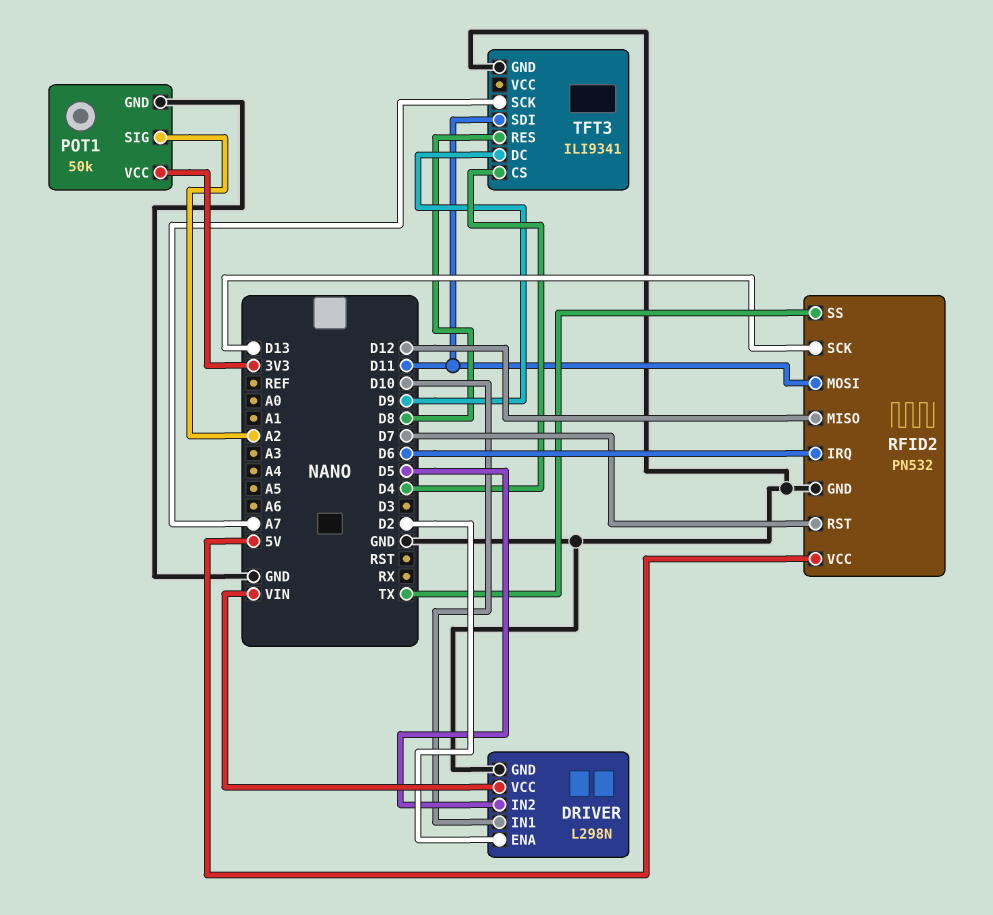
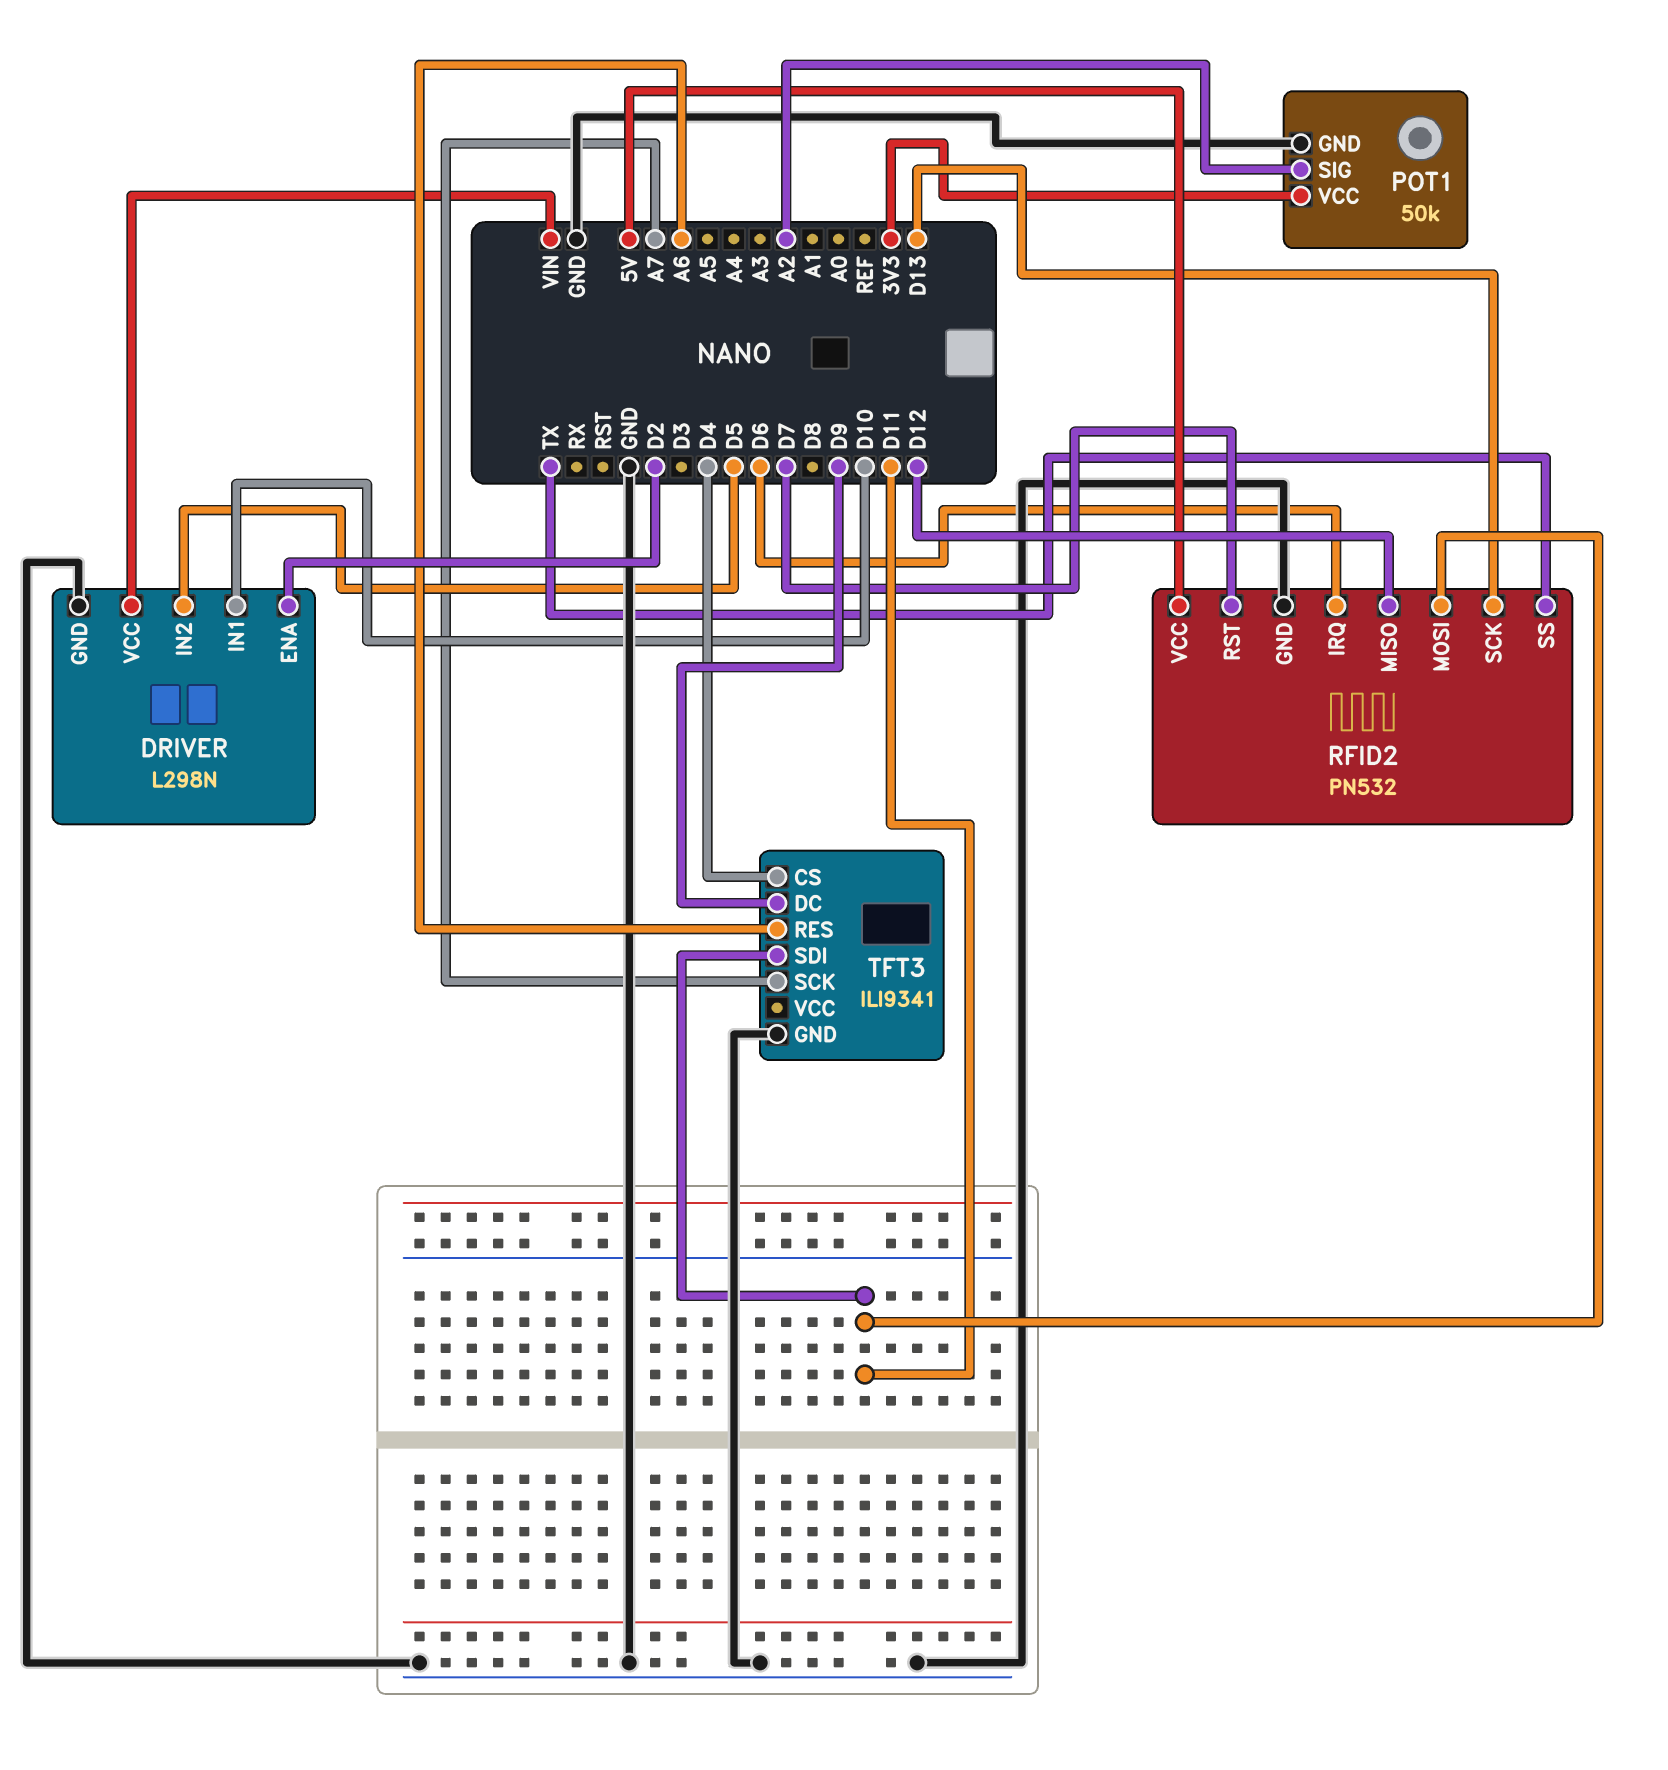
TFT3 pin RES: D8 -> A6

